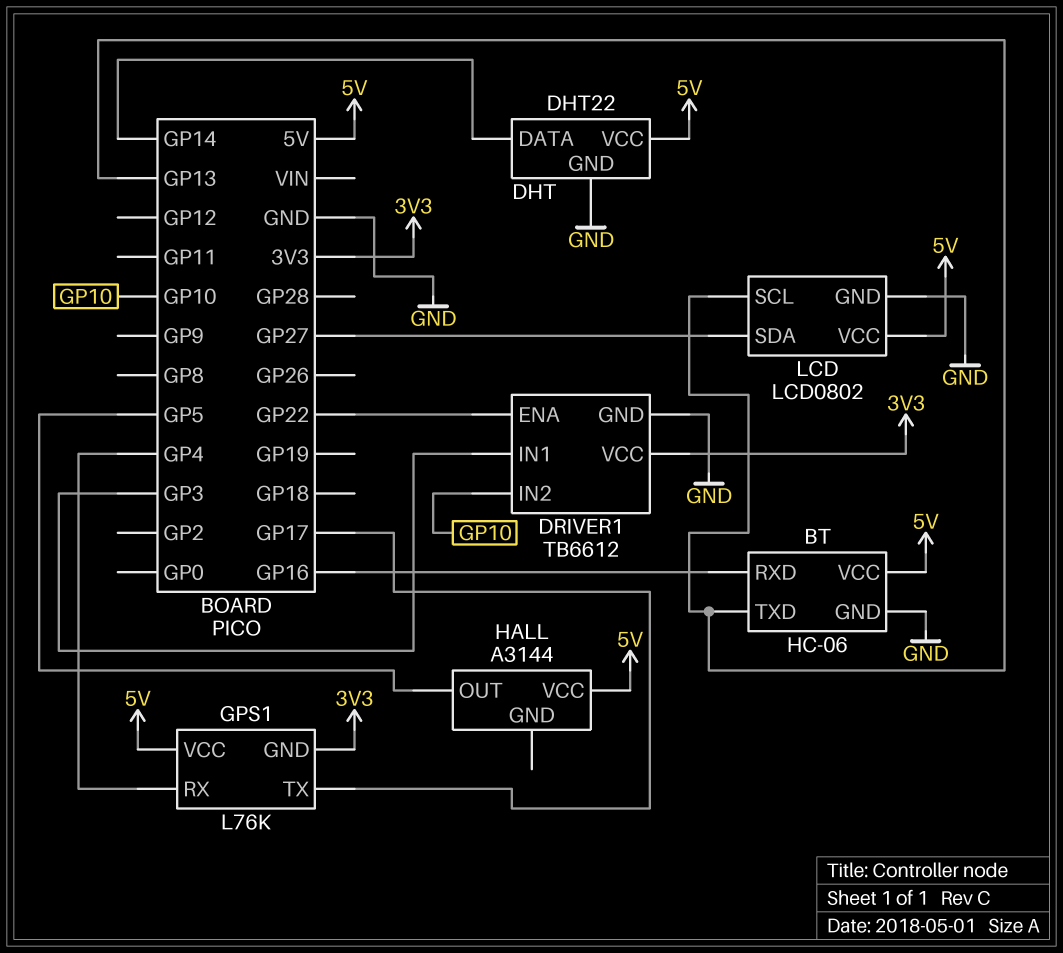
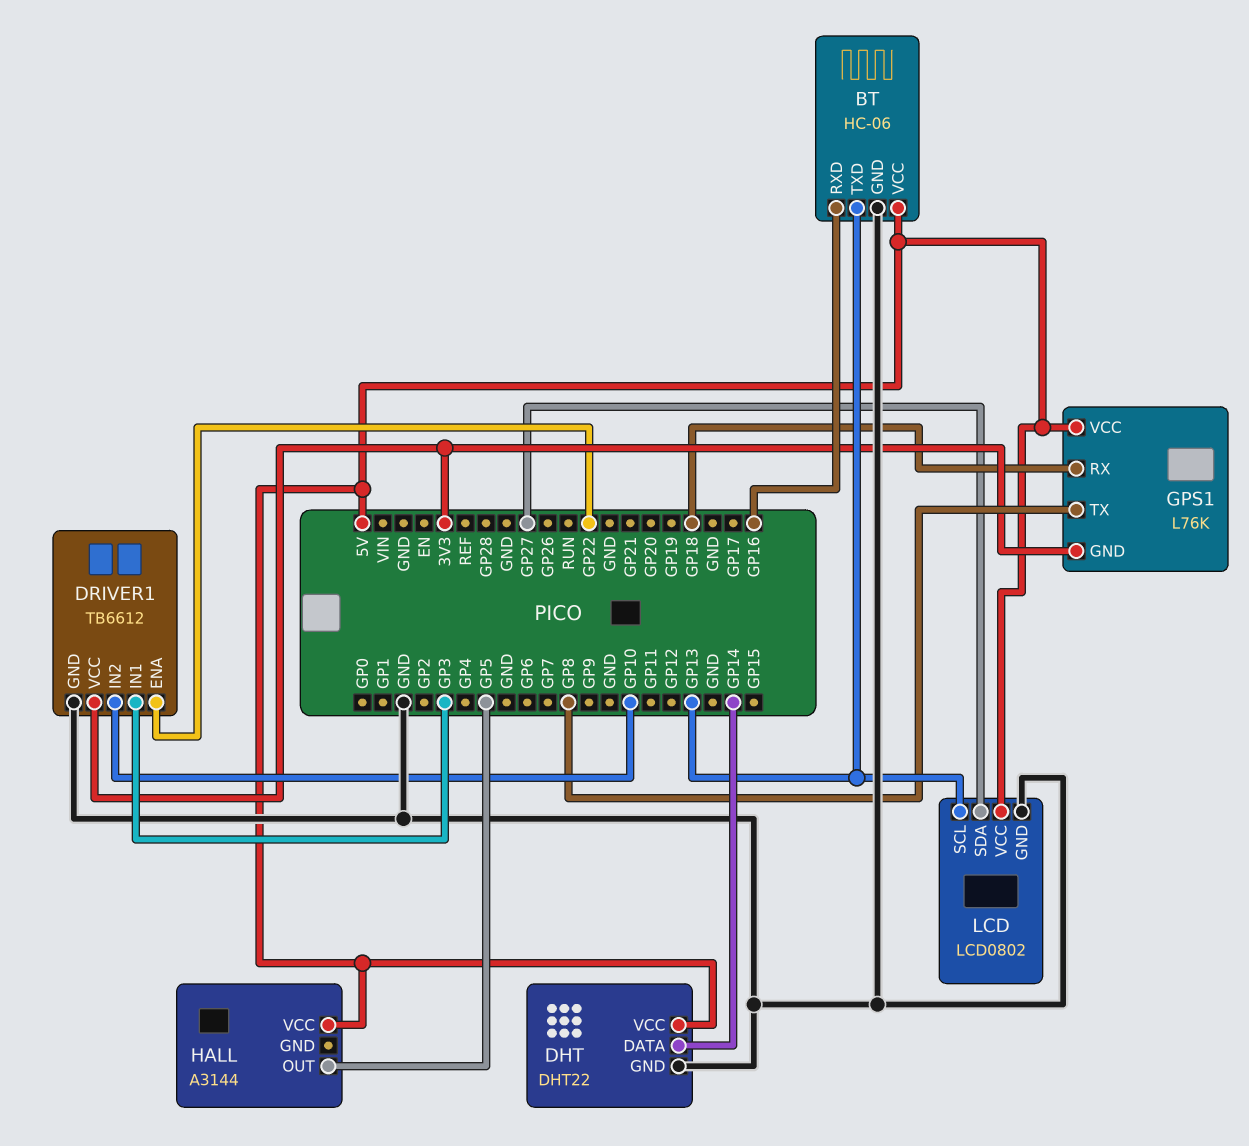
GPS1 pin RX: GP4 -> GP18
GPS1 pin TX: GP17 -> GP8

